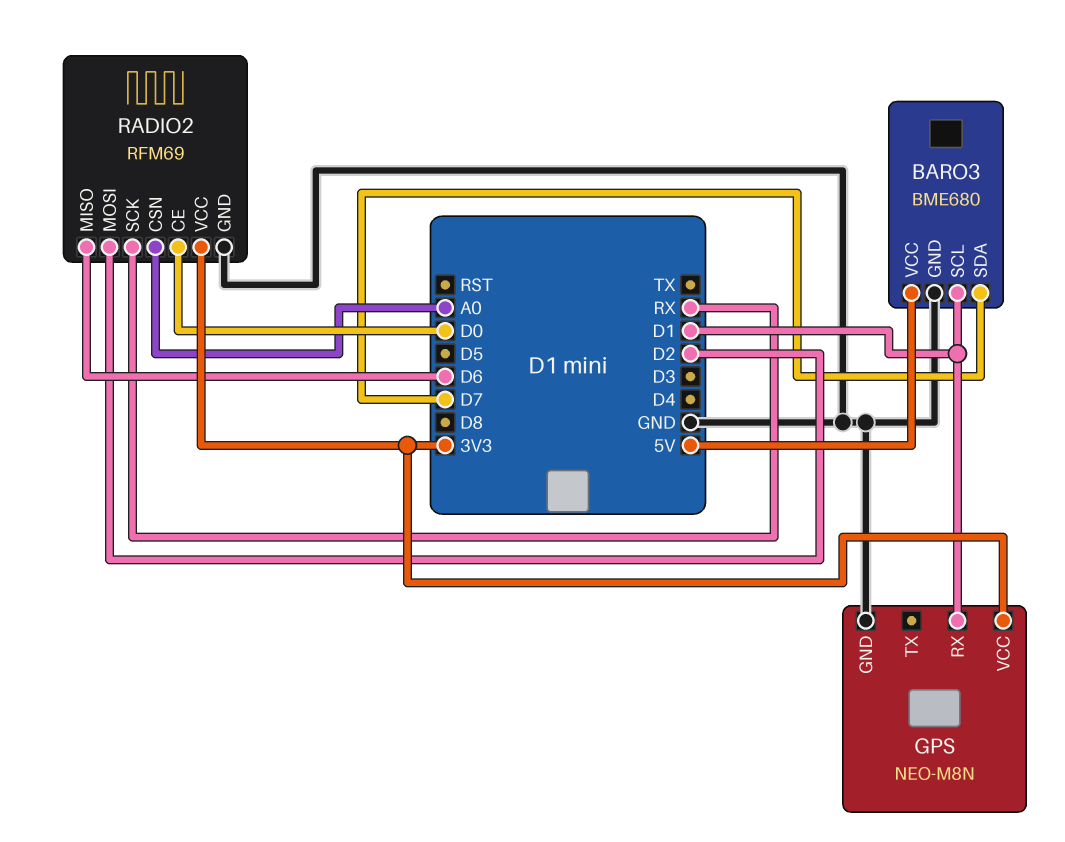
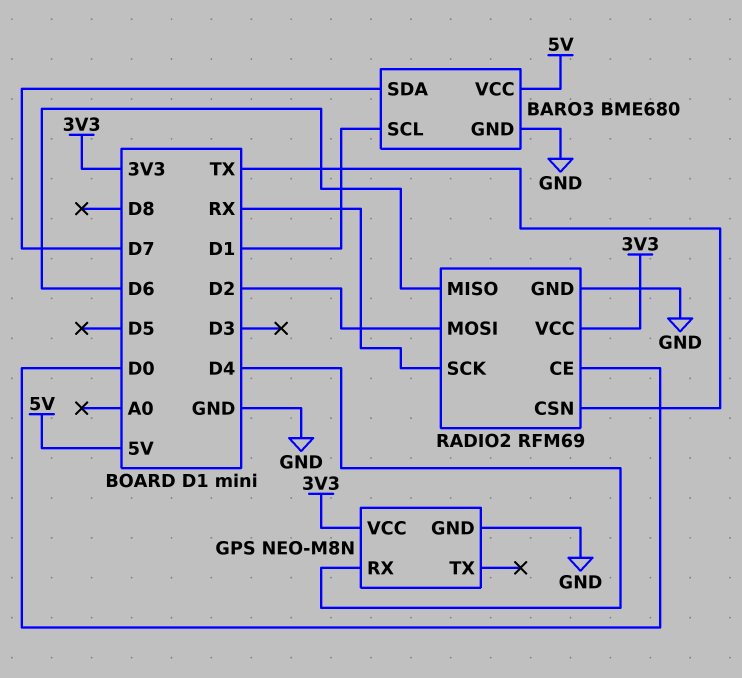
GPS pin RX: D1 -> D4
RADIO2 pin CSN: A0 -> TX

